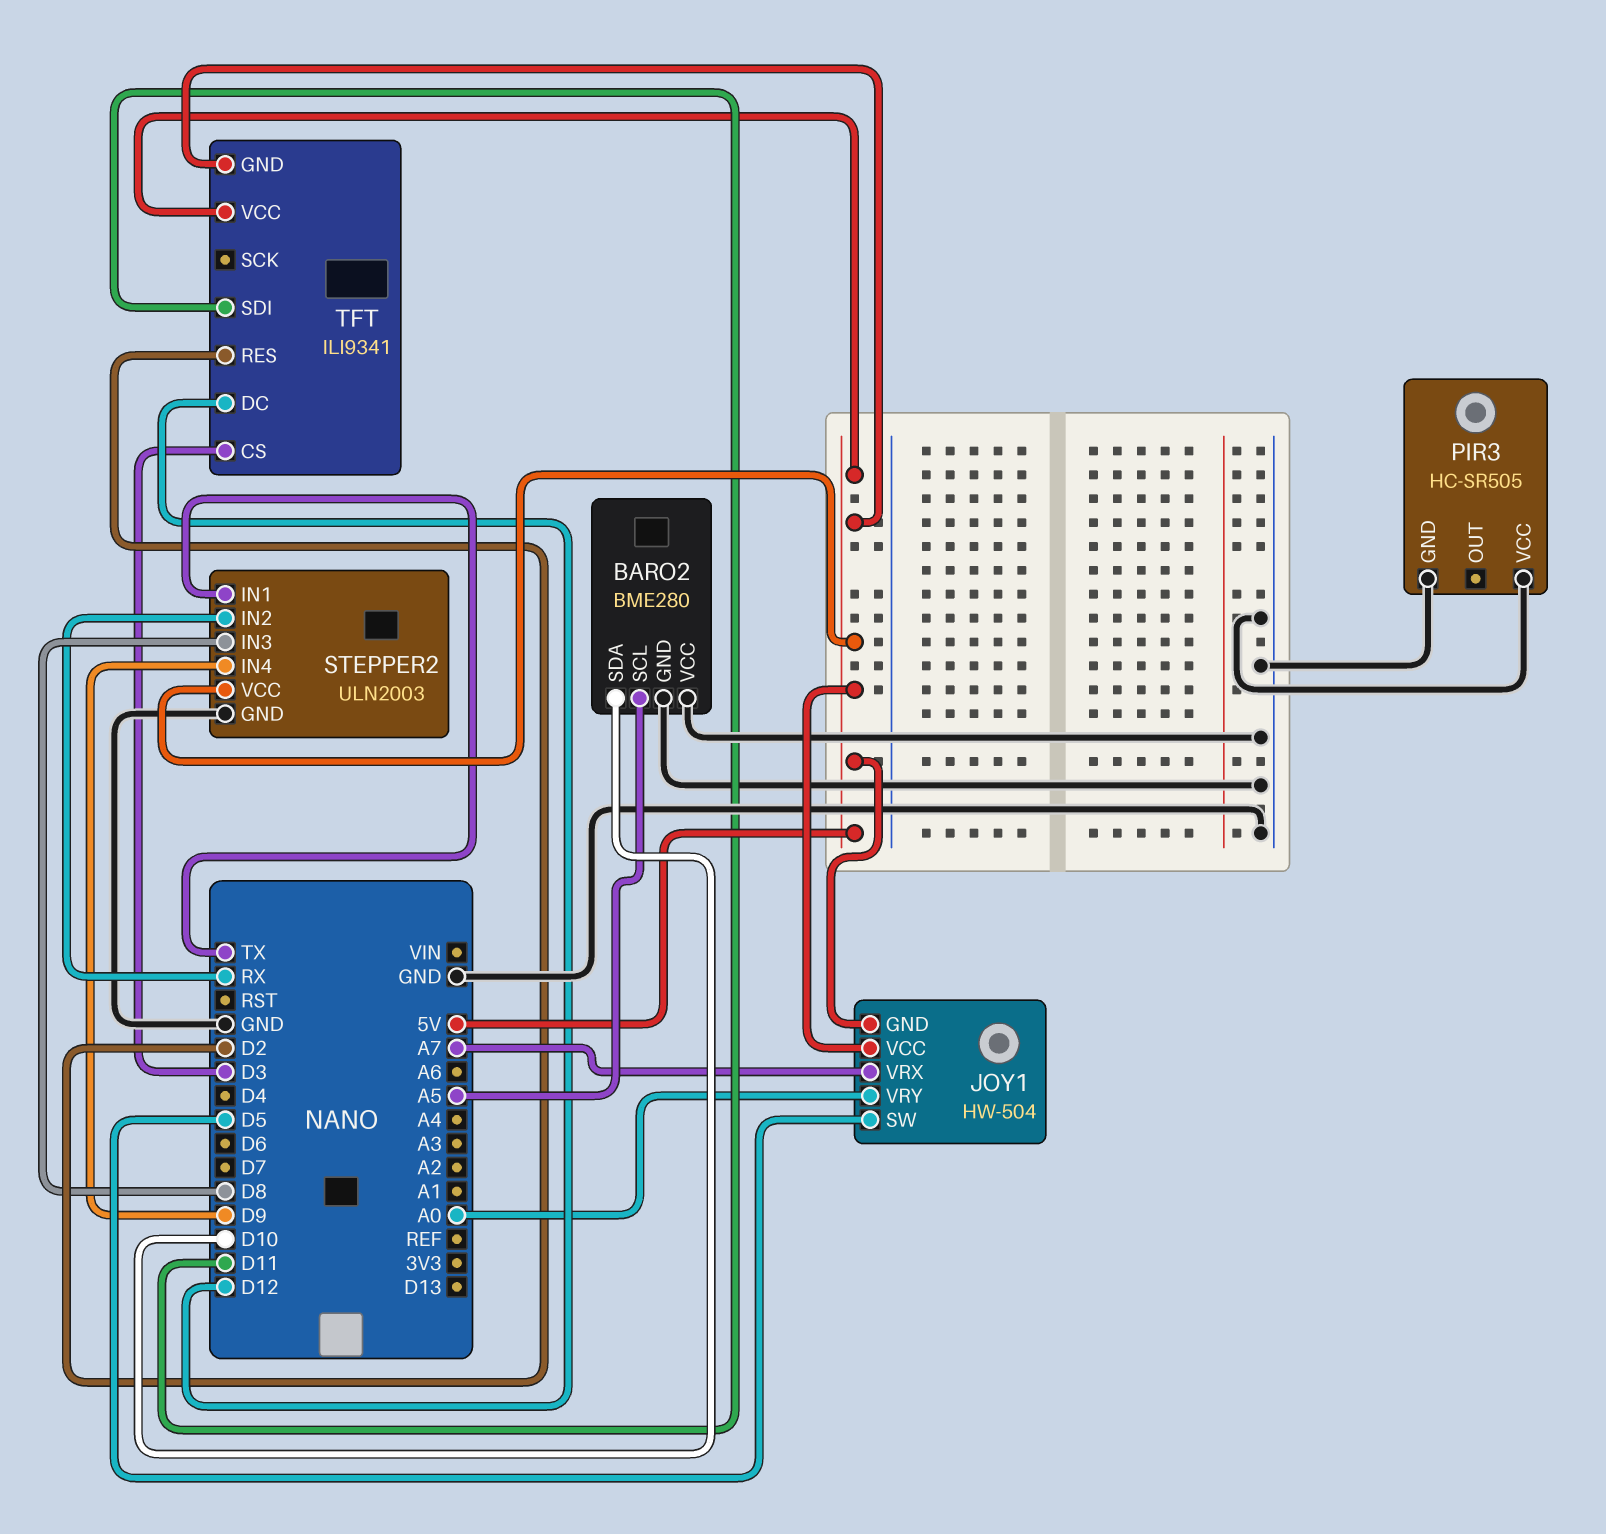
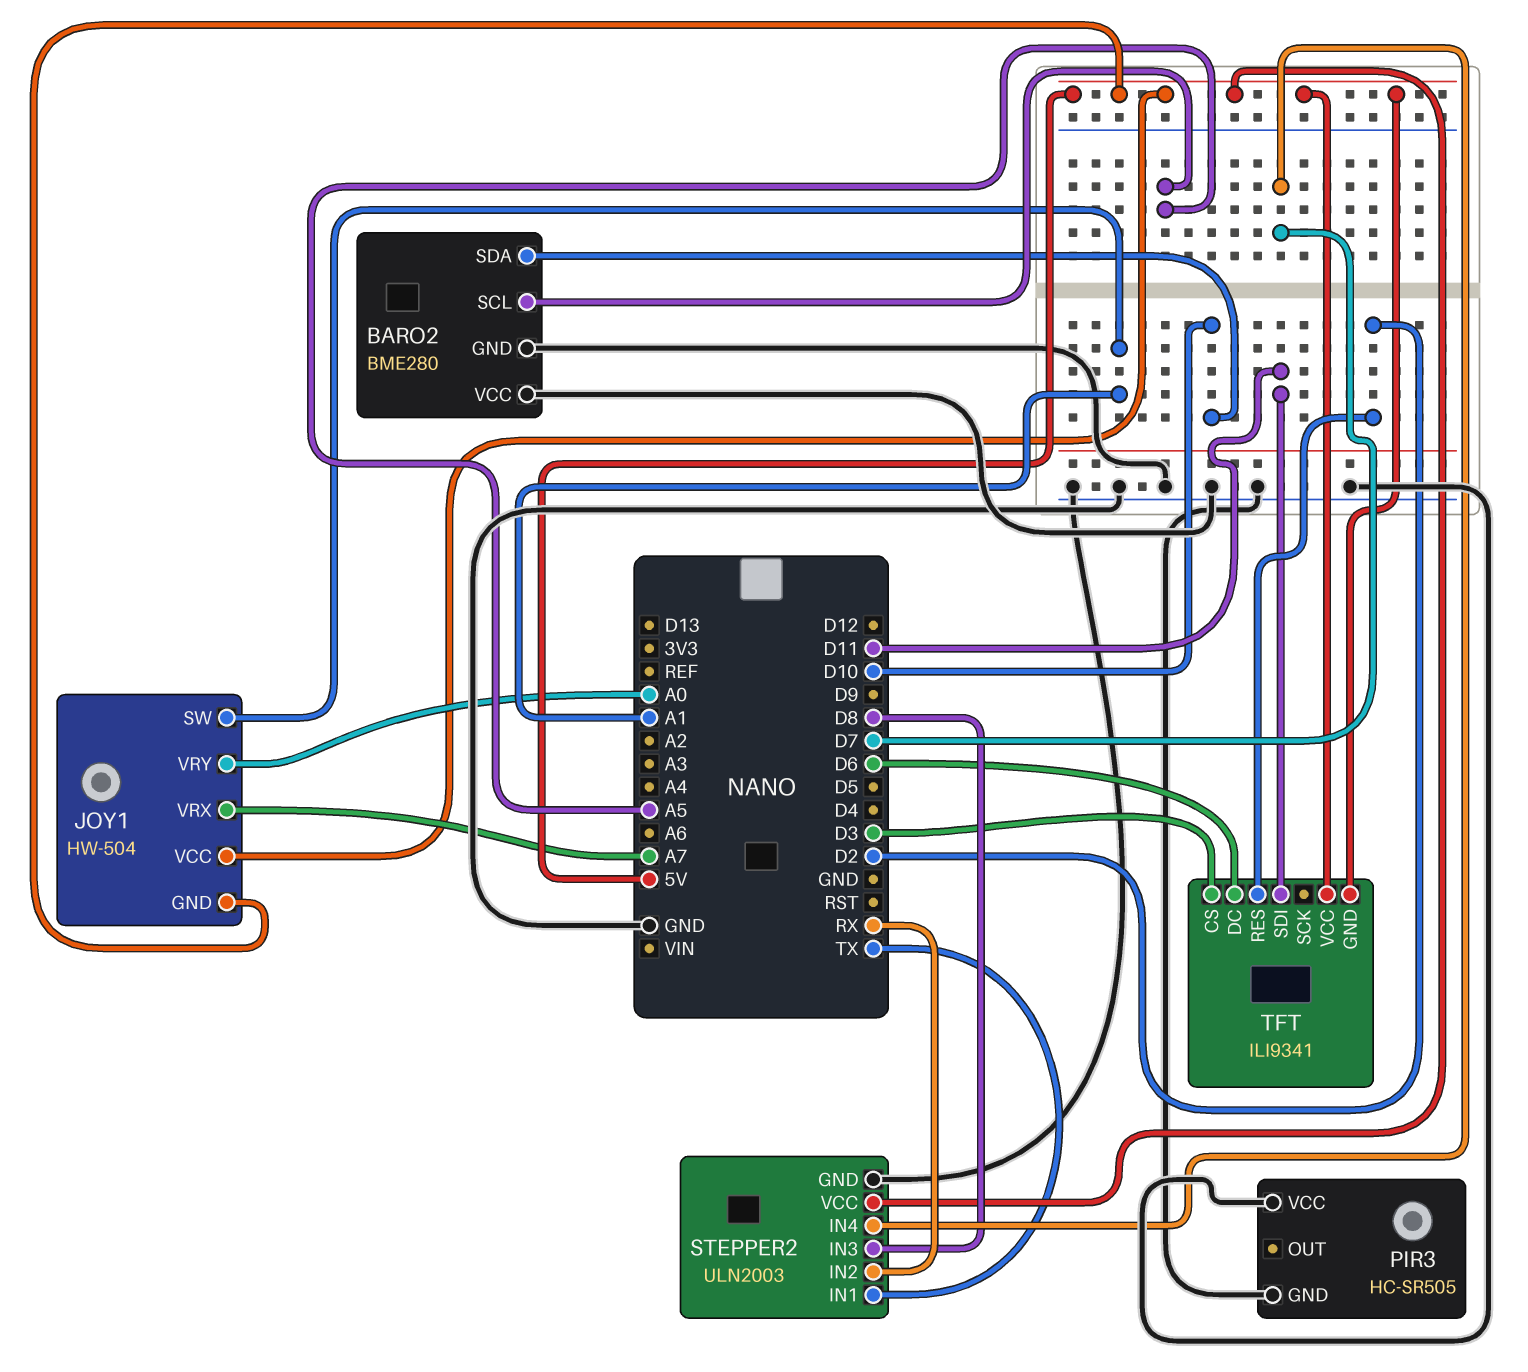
JOY1 pin SW: D5 -> A1
STEPPER2 pin IN4: D9 -> D7
TFT pin DC: D12 -> D6

